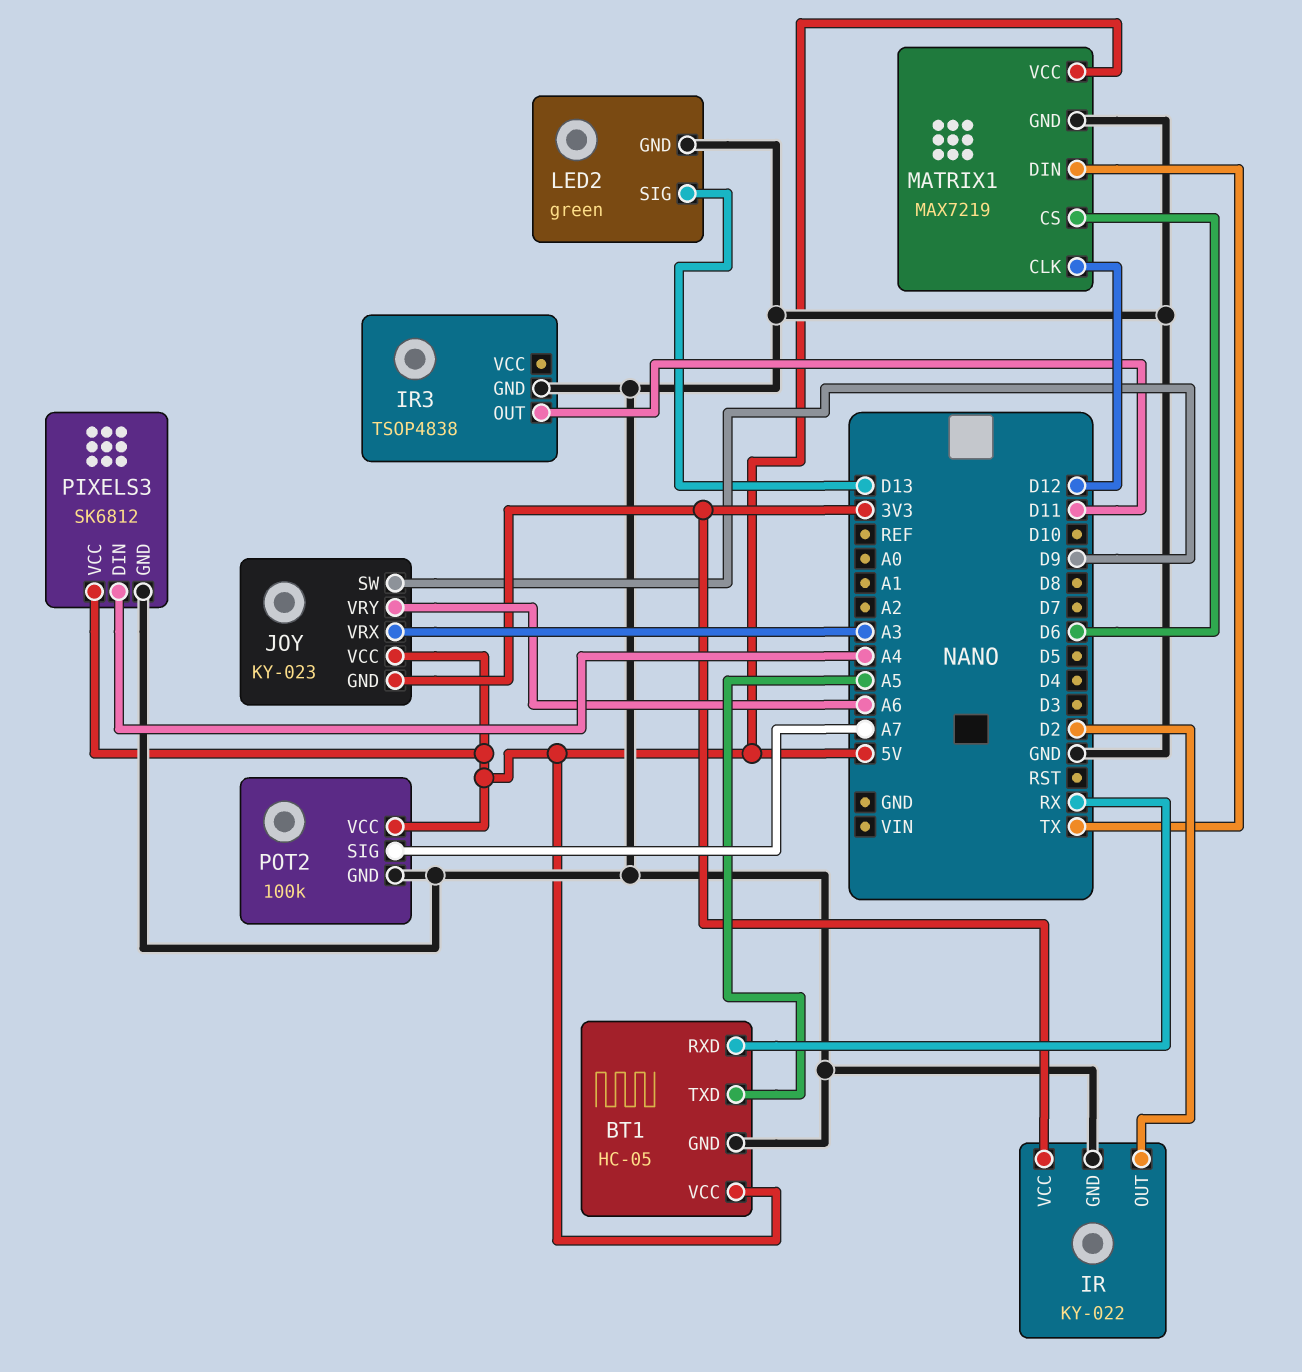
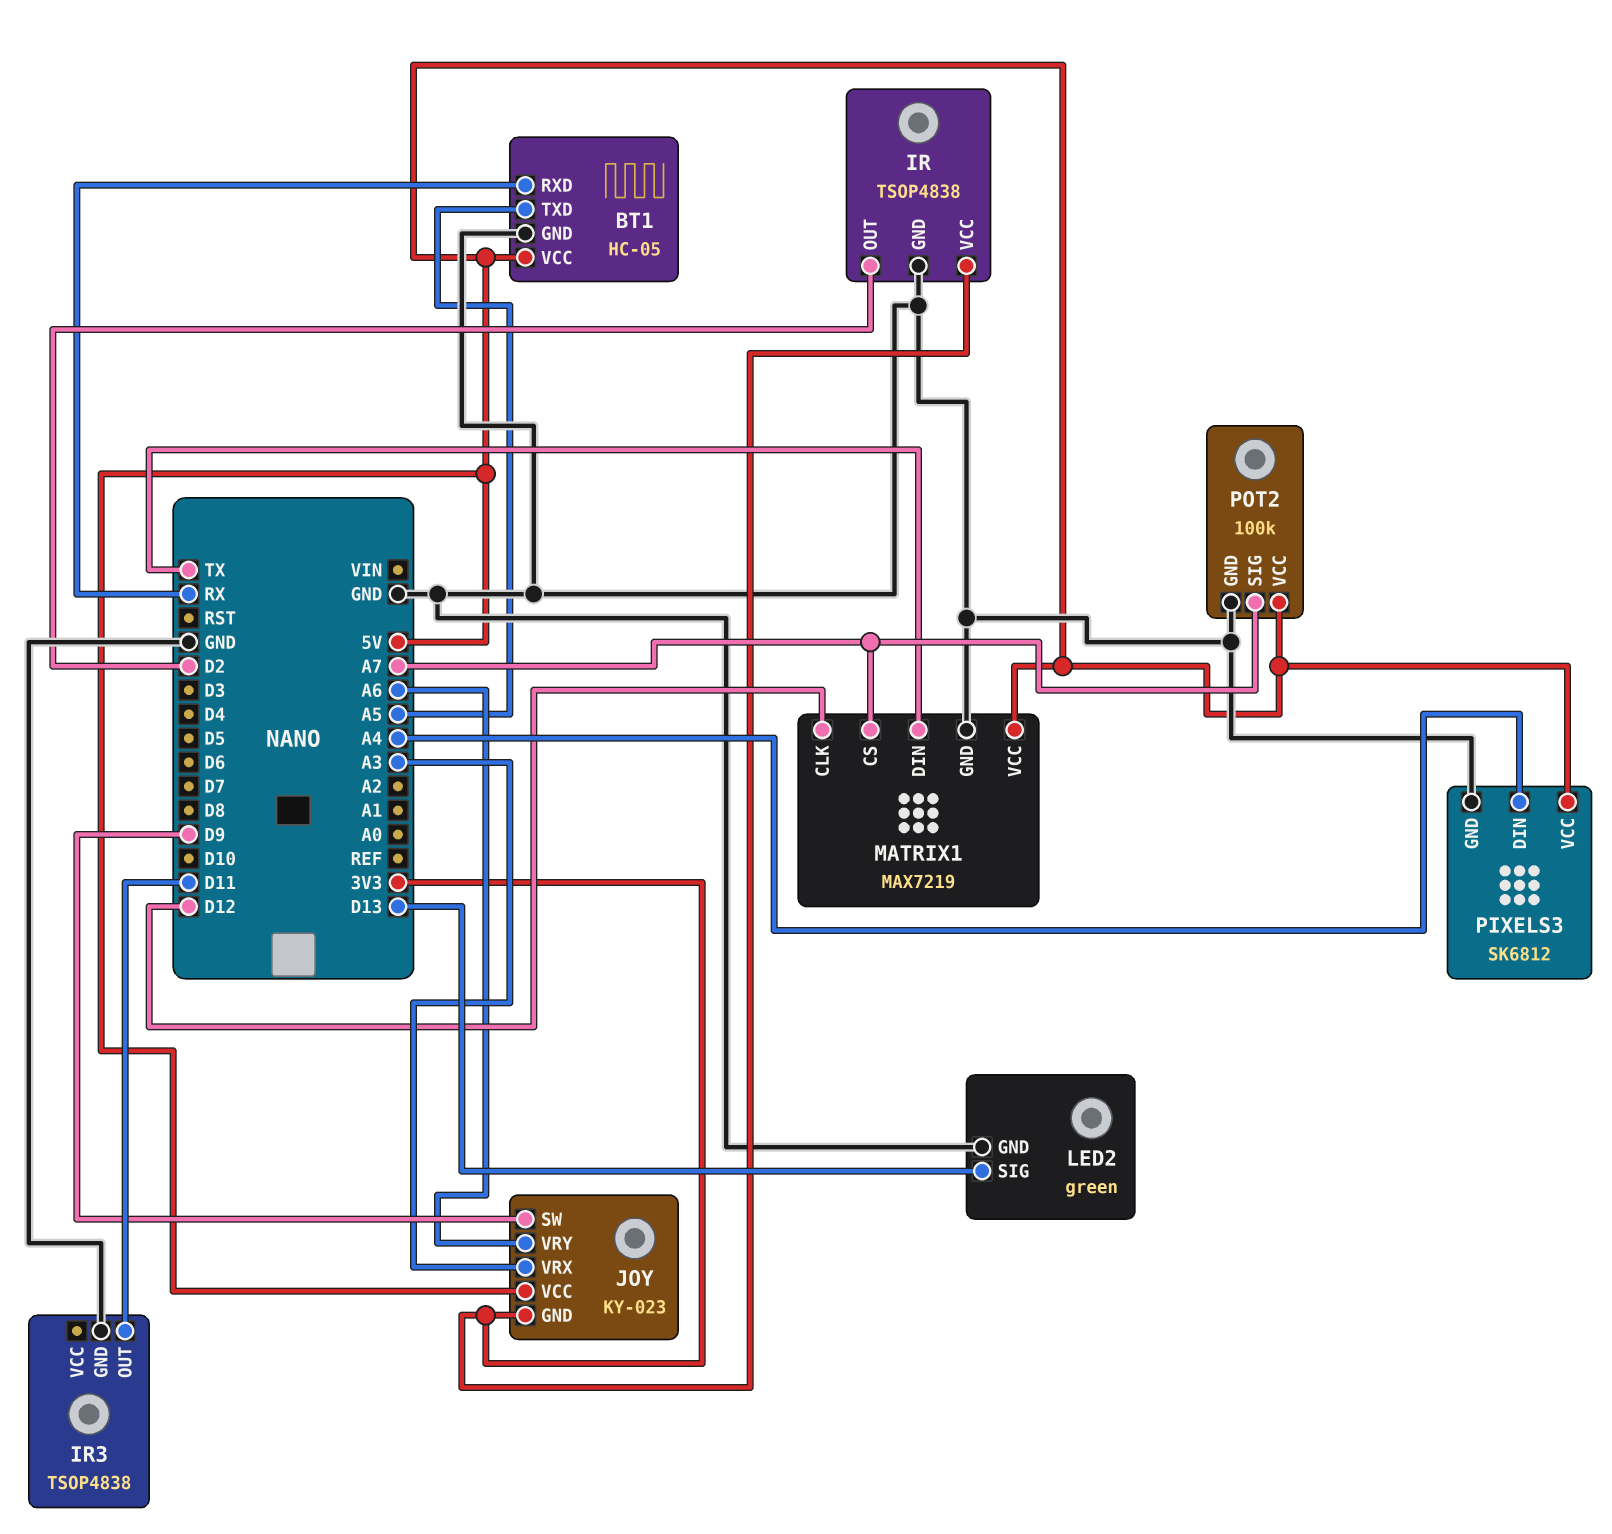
IR: KY-022 -> TSOP4838
MATRIX1 pin CS: D6 -> A7

